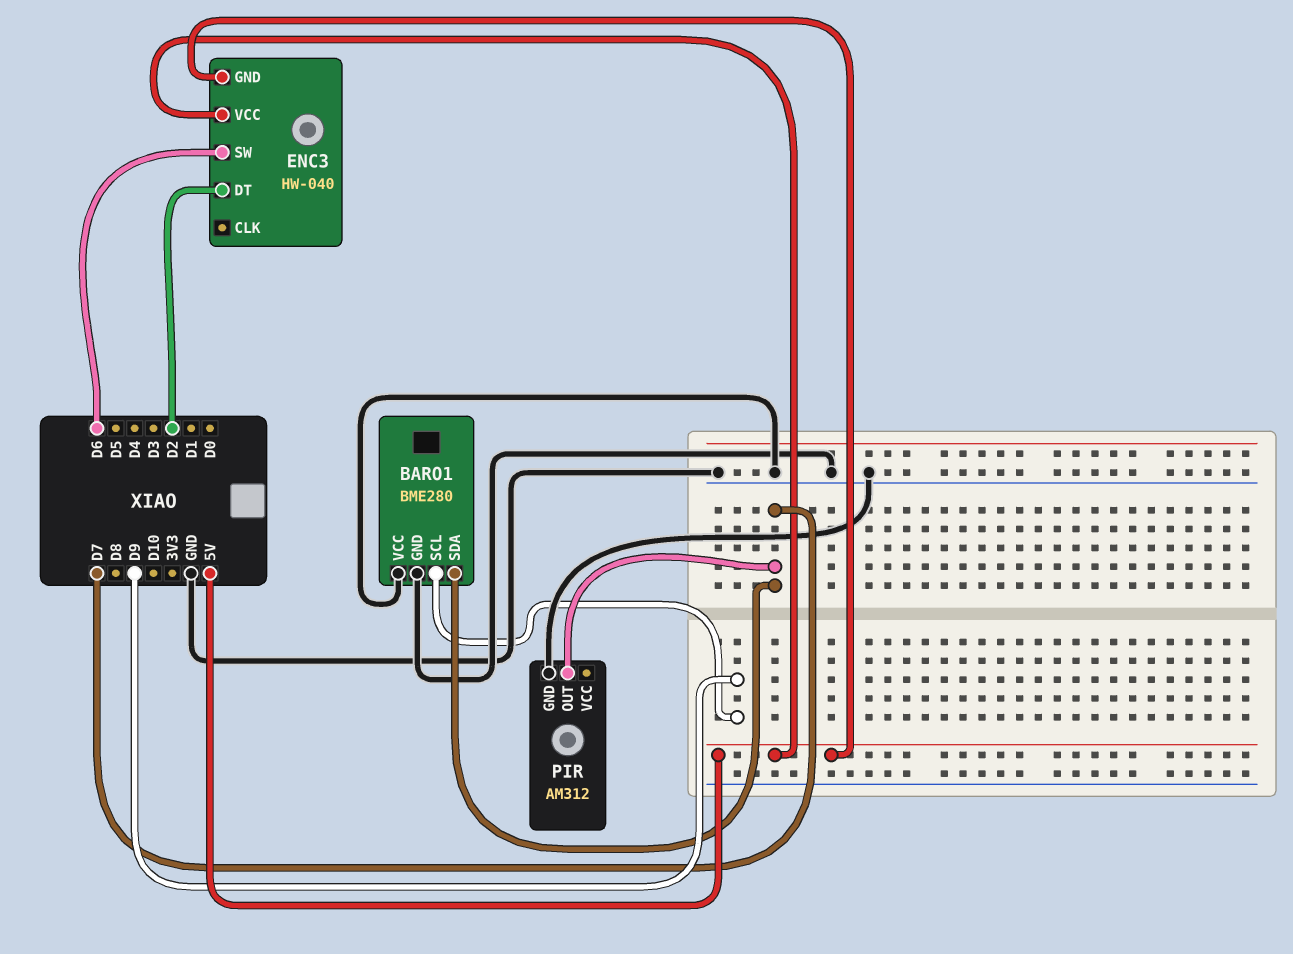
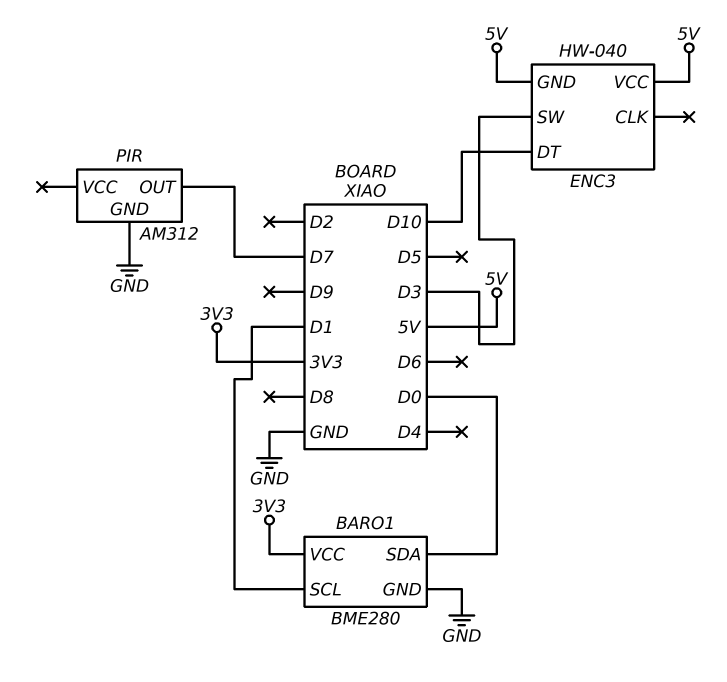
BARO1 pin SCL: D9 -> D1
BARO1 pin SDA: D7 -> D0
BARO1 pin VCC: GND -> 3V3
ENC3 pin DT: D2 -> D10
ENC3 pin SW: D6 -> D3

